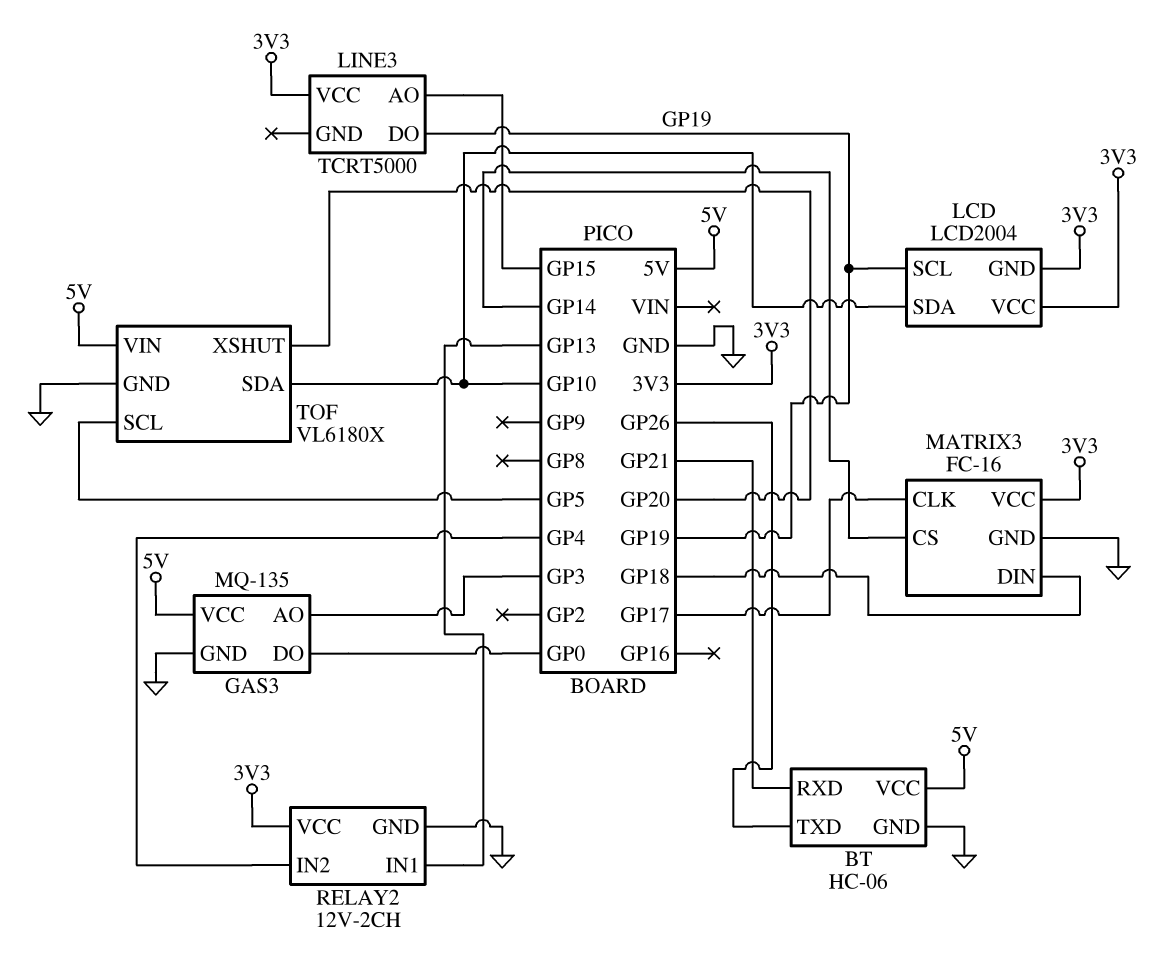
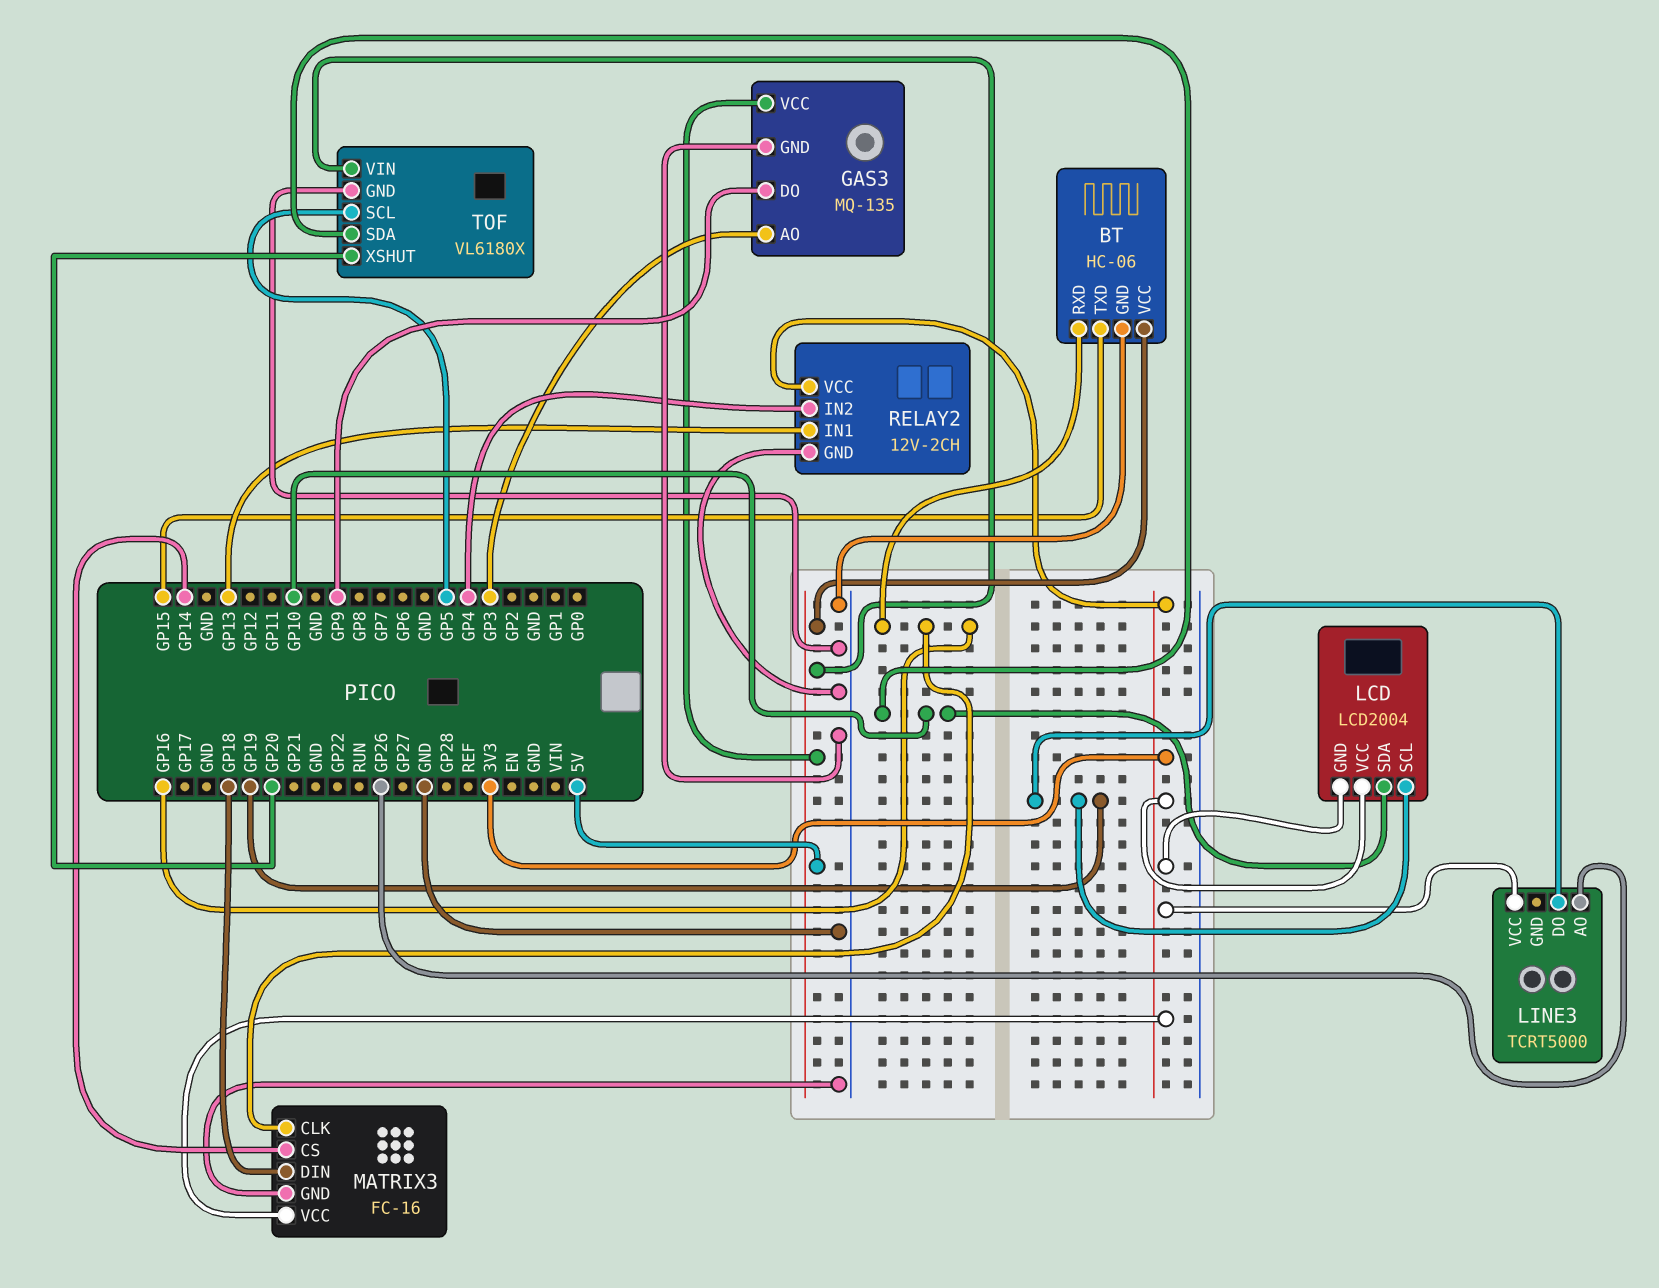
BT pin RXD: GP21 -> GP16
BT pin TXD: GP26 -> GP15
GAS3 pin DO: GP0 -> GP9
LINE3 pin AO: GP15 -> GP26
MATRIX3 pin CLK: GP17 -> GP16

